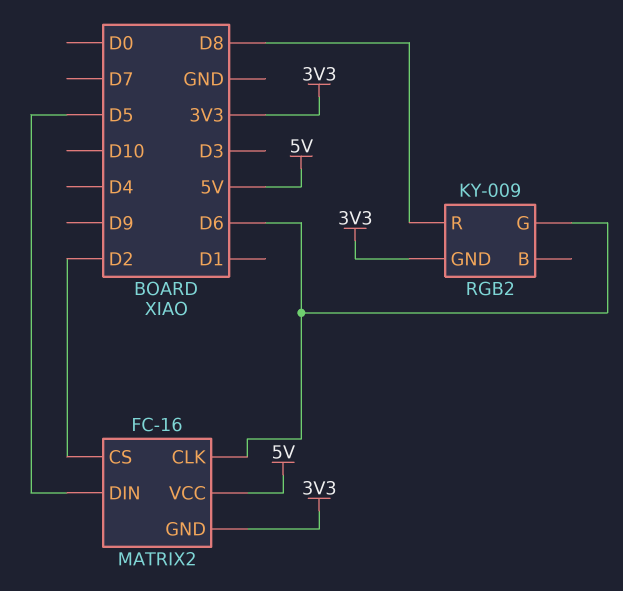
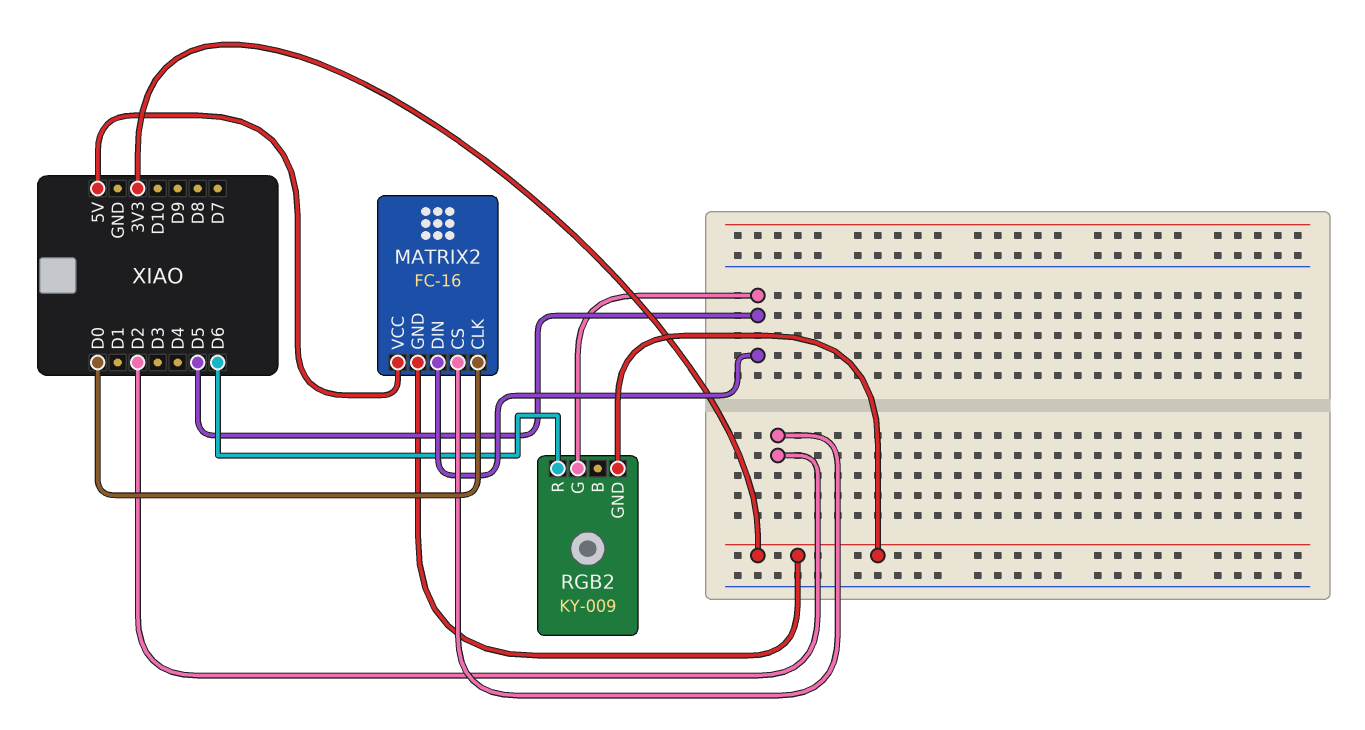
MATRIX2 pin CLK: D6 -> D0
RGB2 pin G: D6 -> D5
RGB2 pin R: D8 -> D6

